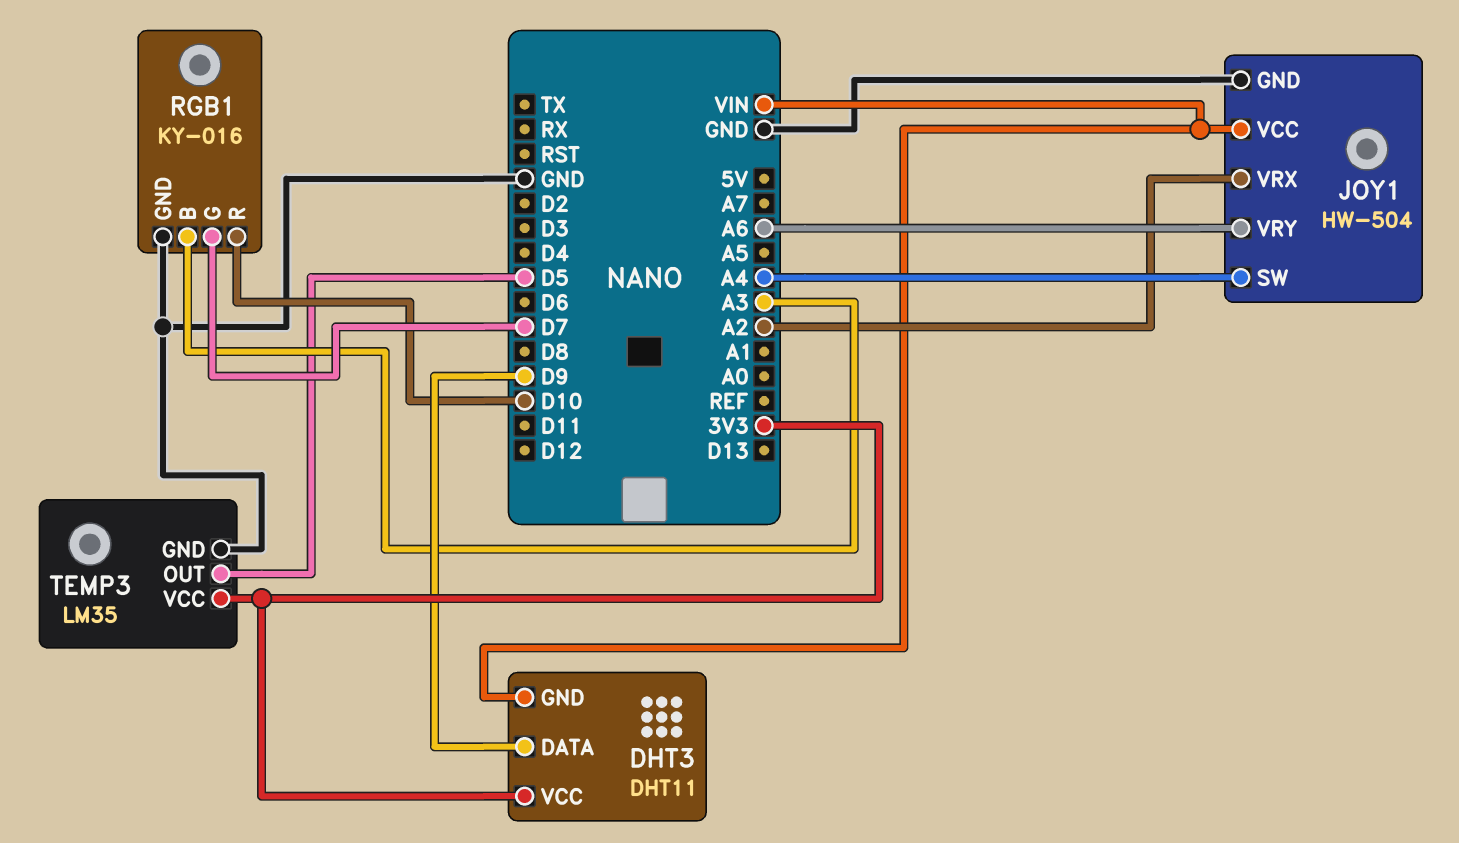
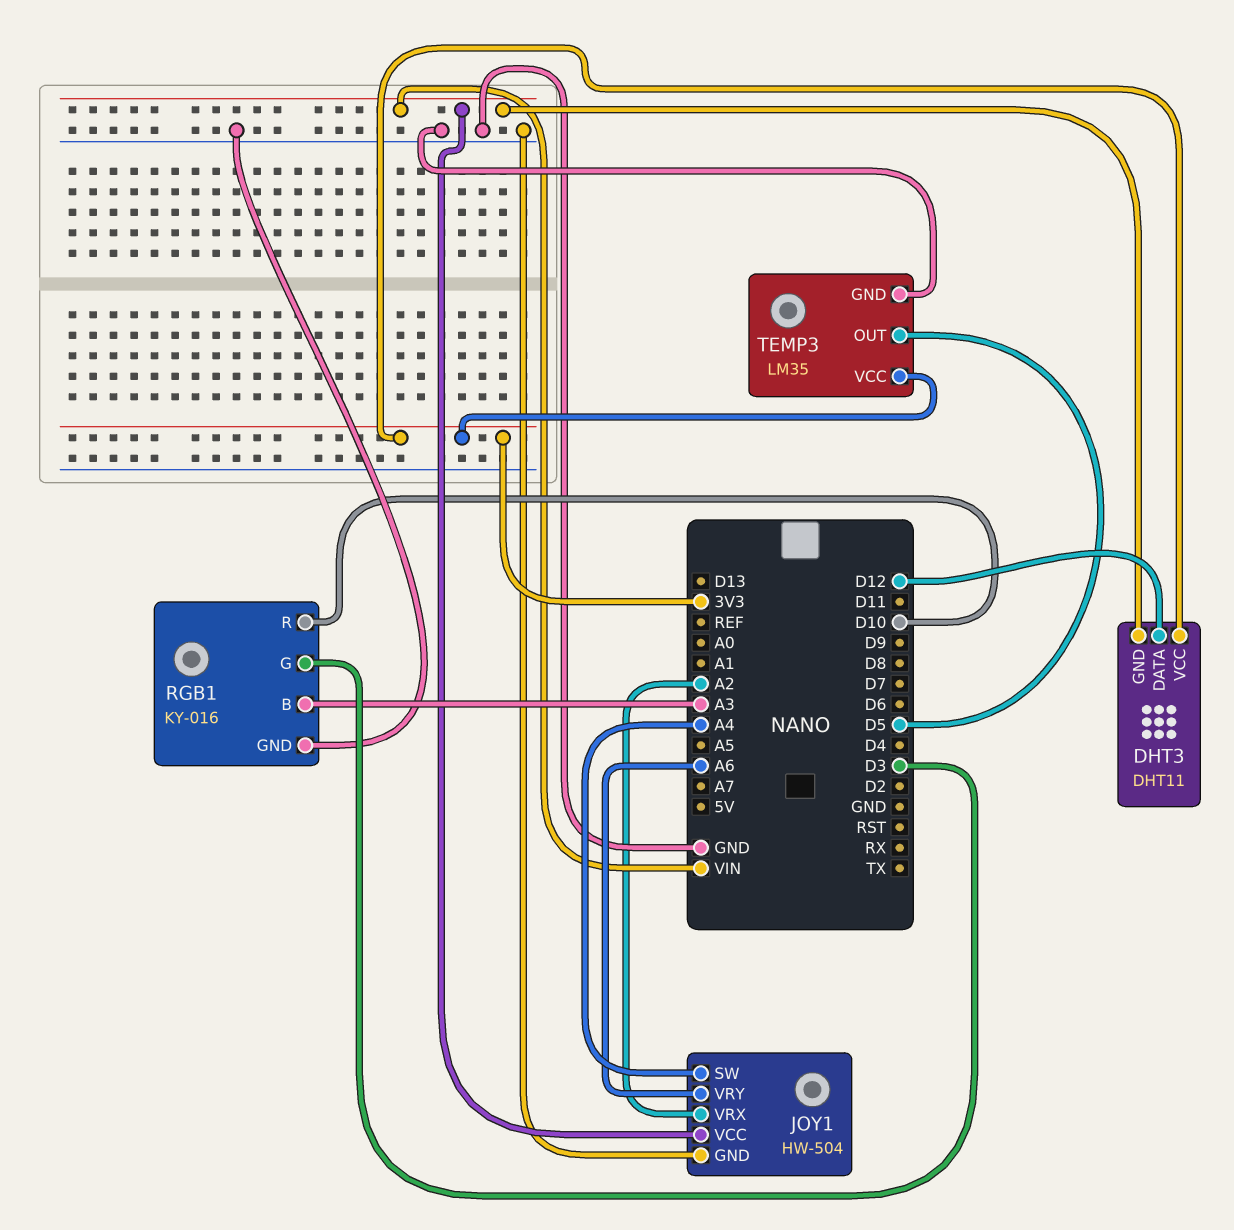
DHT3 pin DATA: D9 -> D12
RGB1 pin G: D7 -> D3

